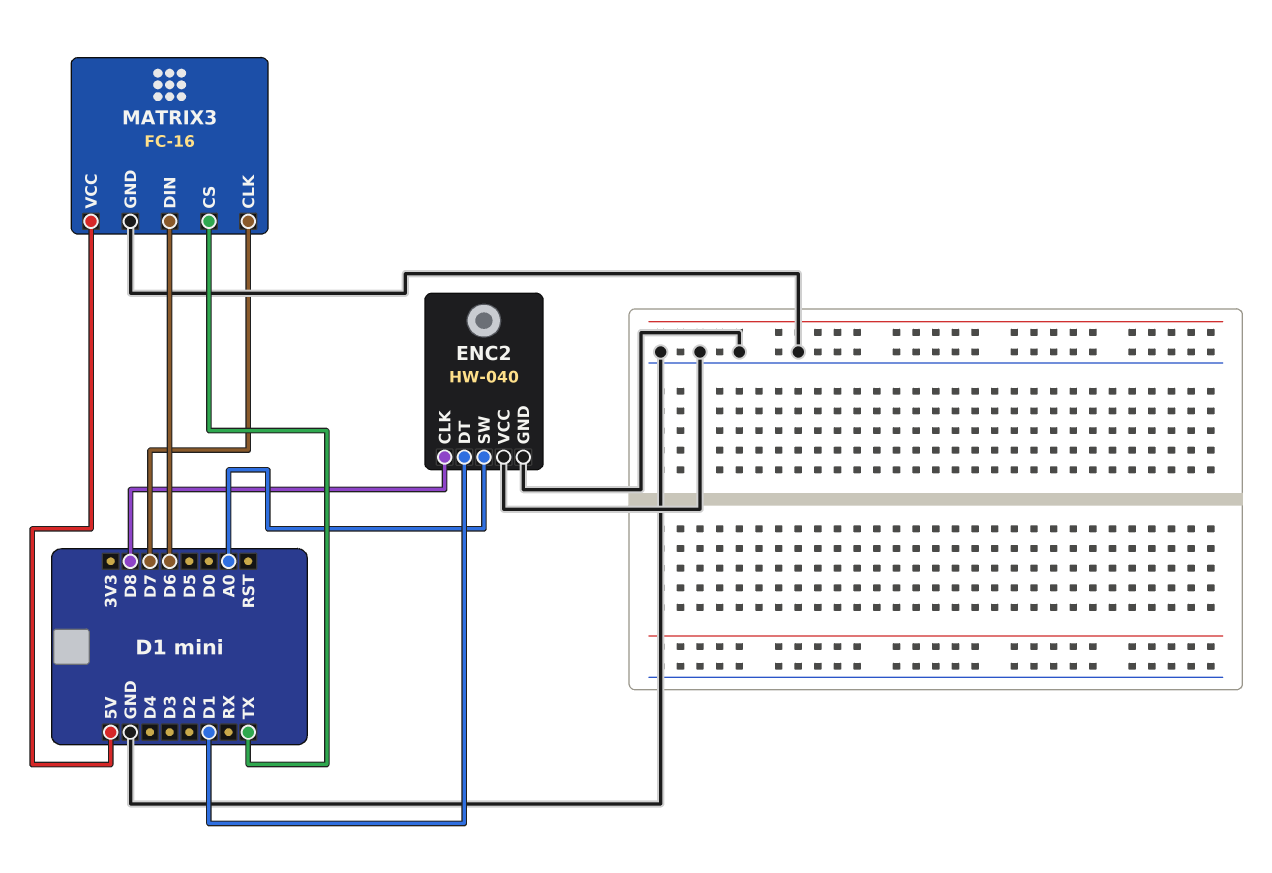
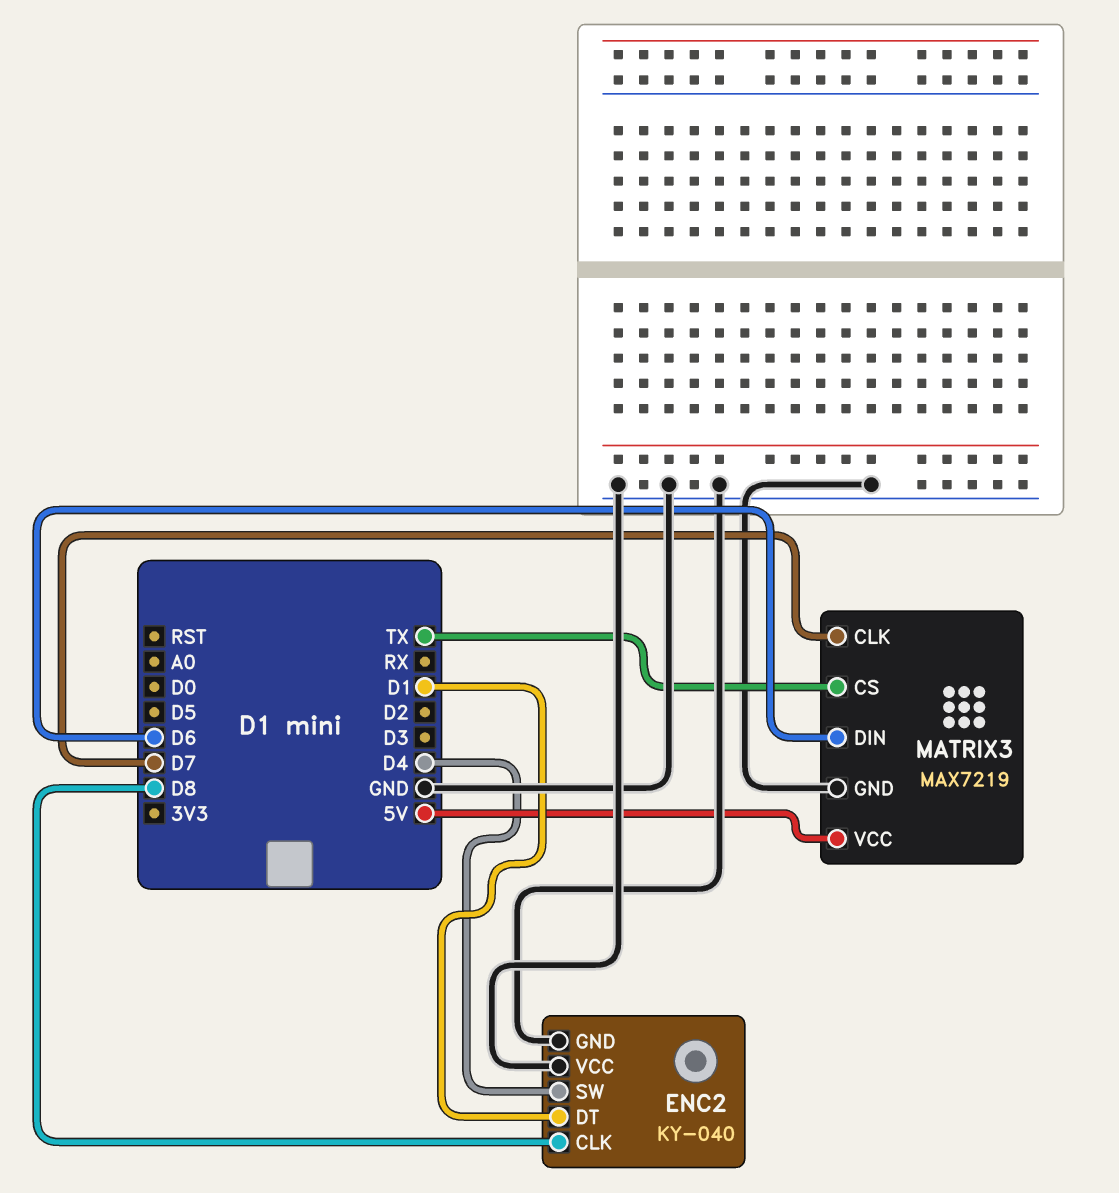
ENC2: HW-040 -> KY-040
ENC2 pin SW: A0 -> D4
MATRIX3: FC-16 -> MAX7219

